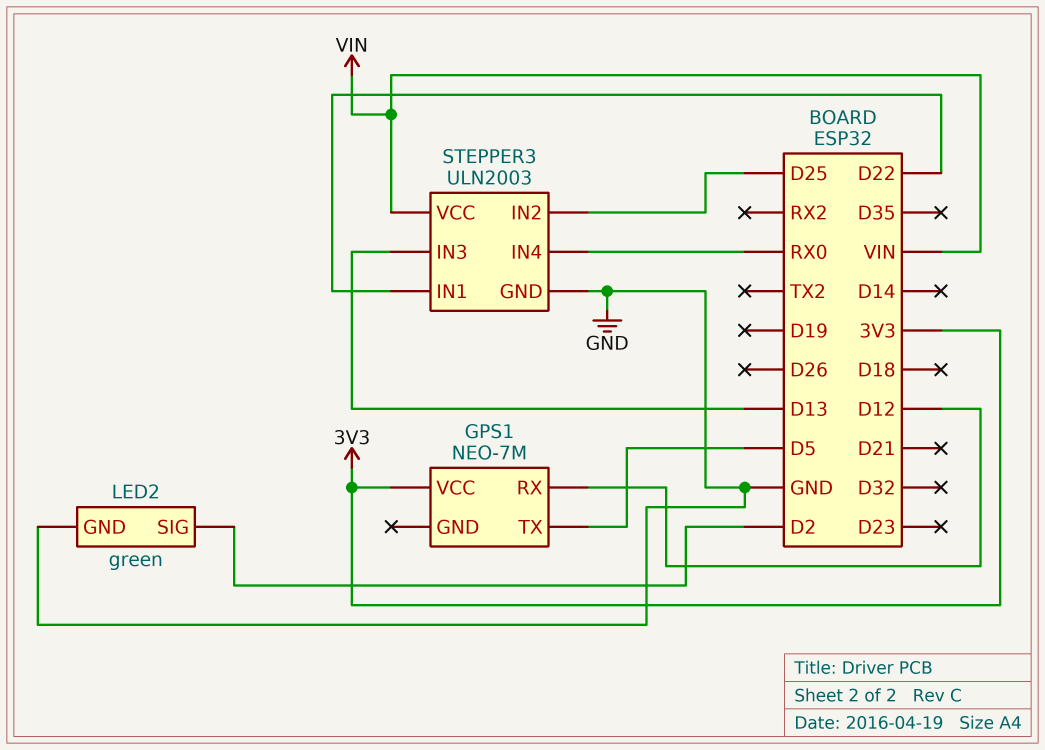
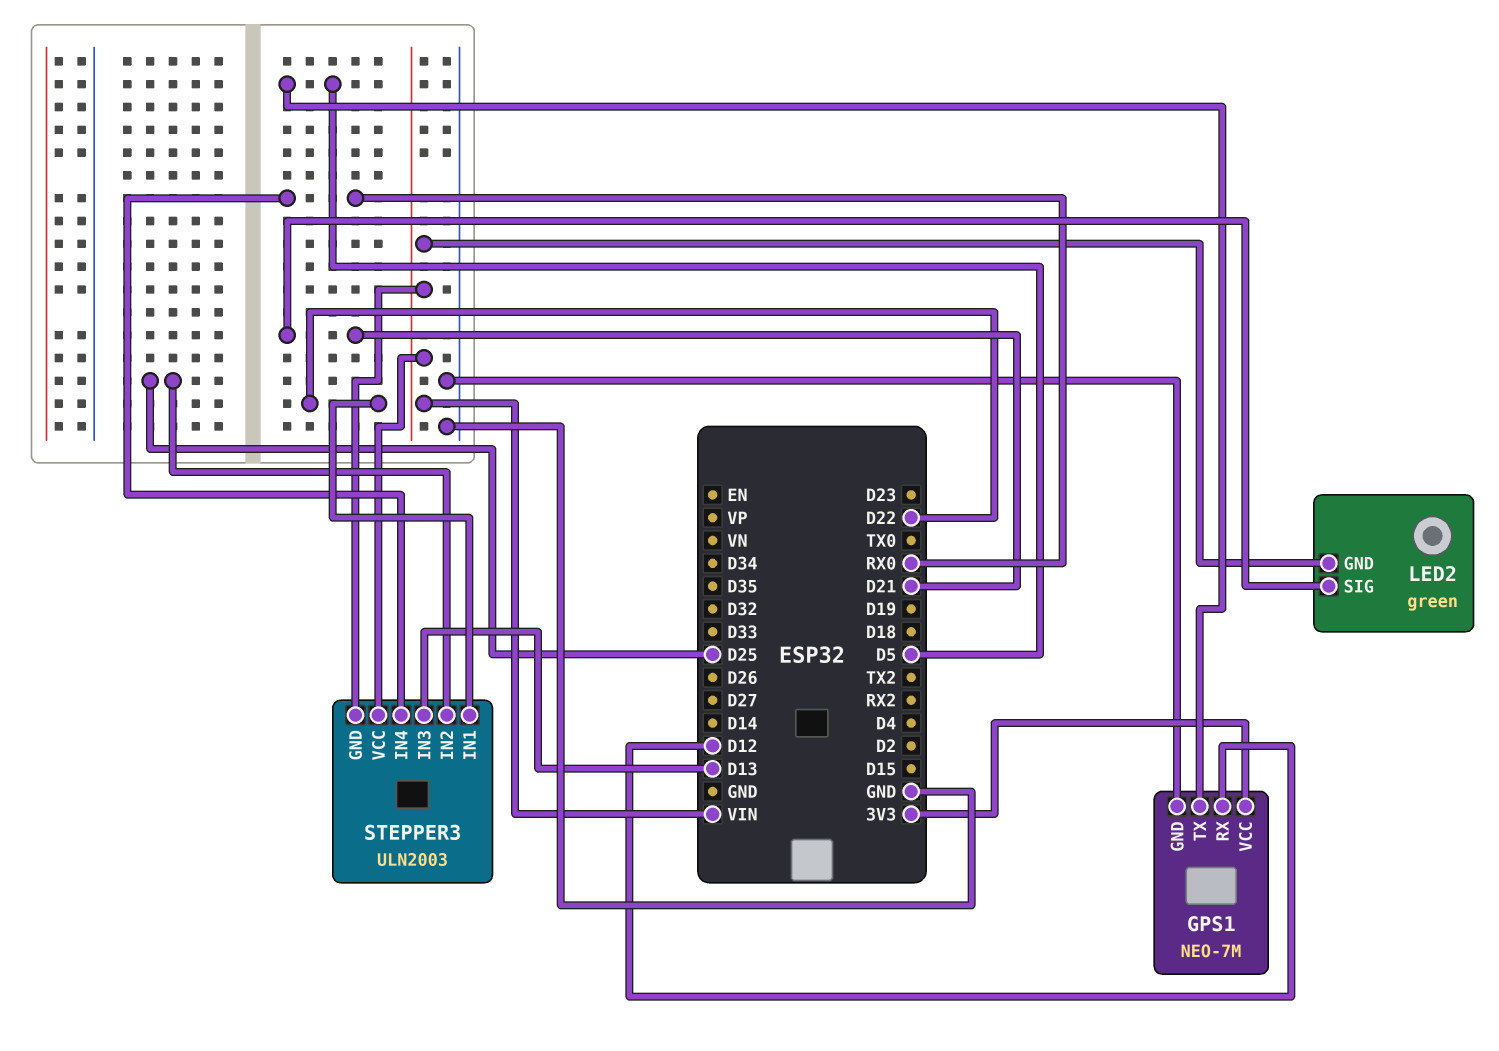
GPS1 pin GND: none -> GND
LED2 pin GND: GND -> VIN
LED2 pin SIG: D2 -> D21
STEPPER3 pin GND: GND -> VIN

